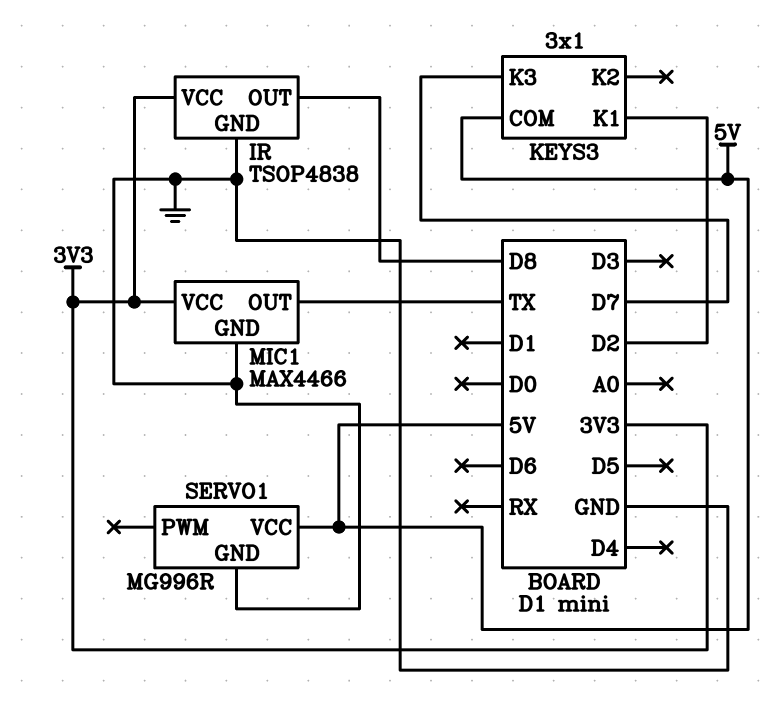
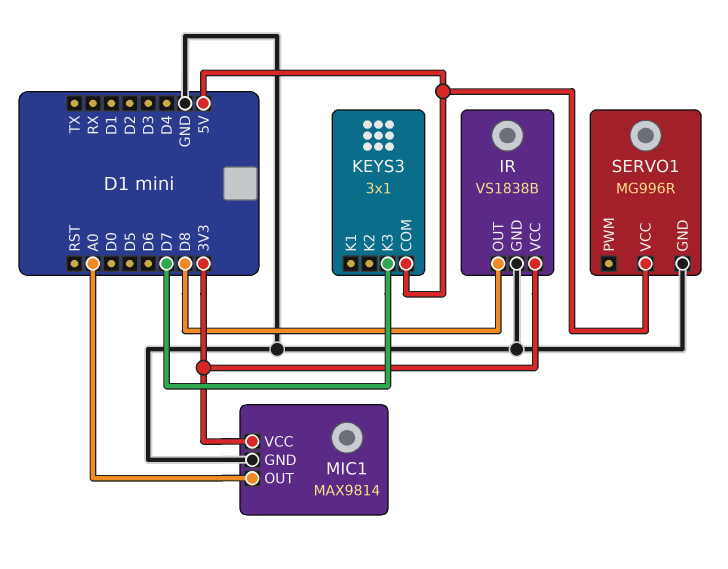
IR: TSOP4838 -> VS1838B
KEYS3 pin K1: D2 -> none
MIC1: MAX4466 -> MAX9814
MIC1 pin OUT: TX -> A0

